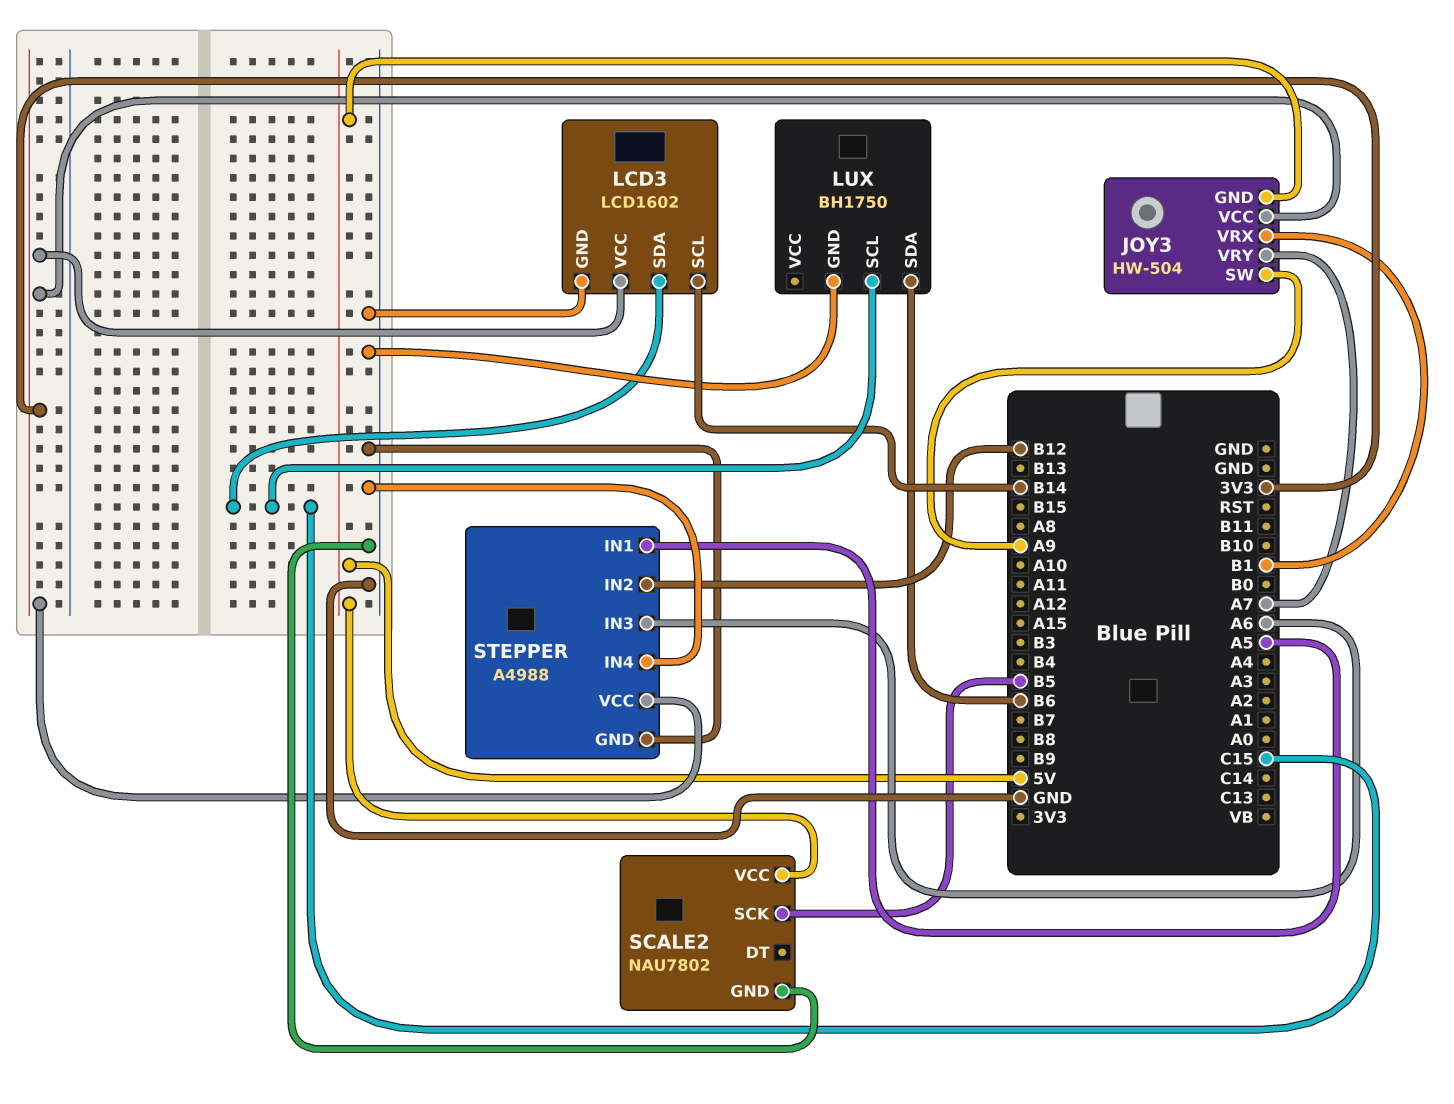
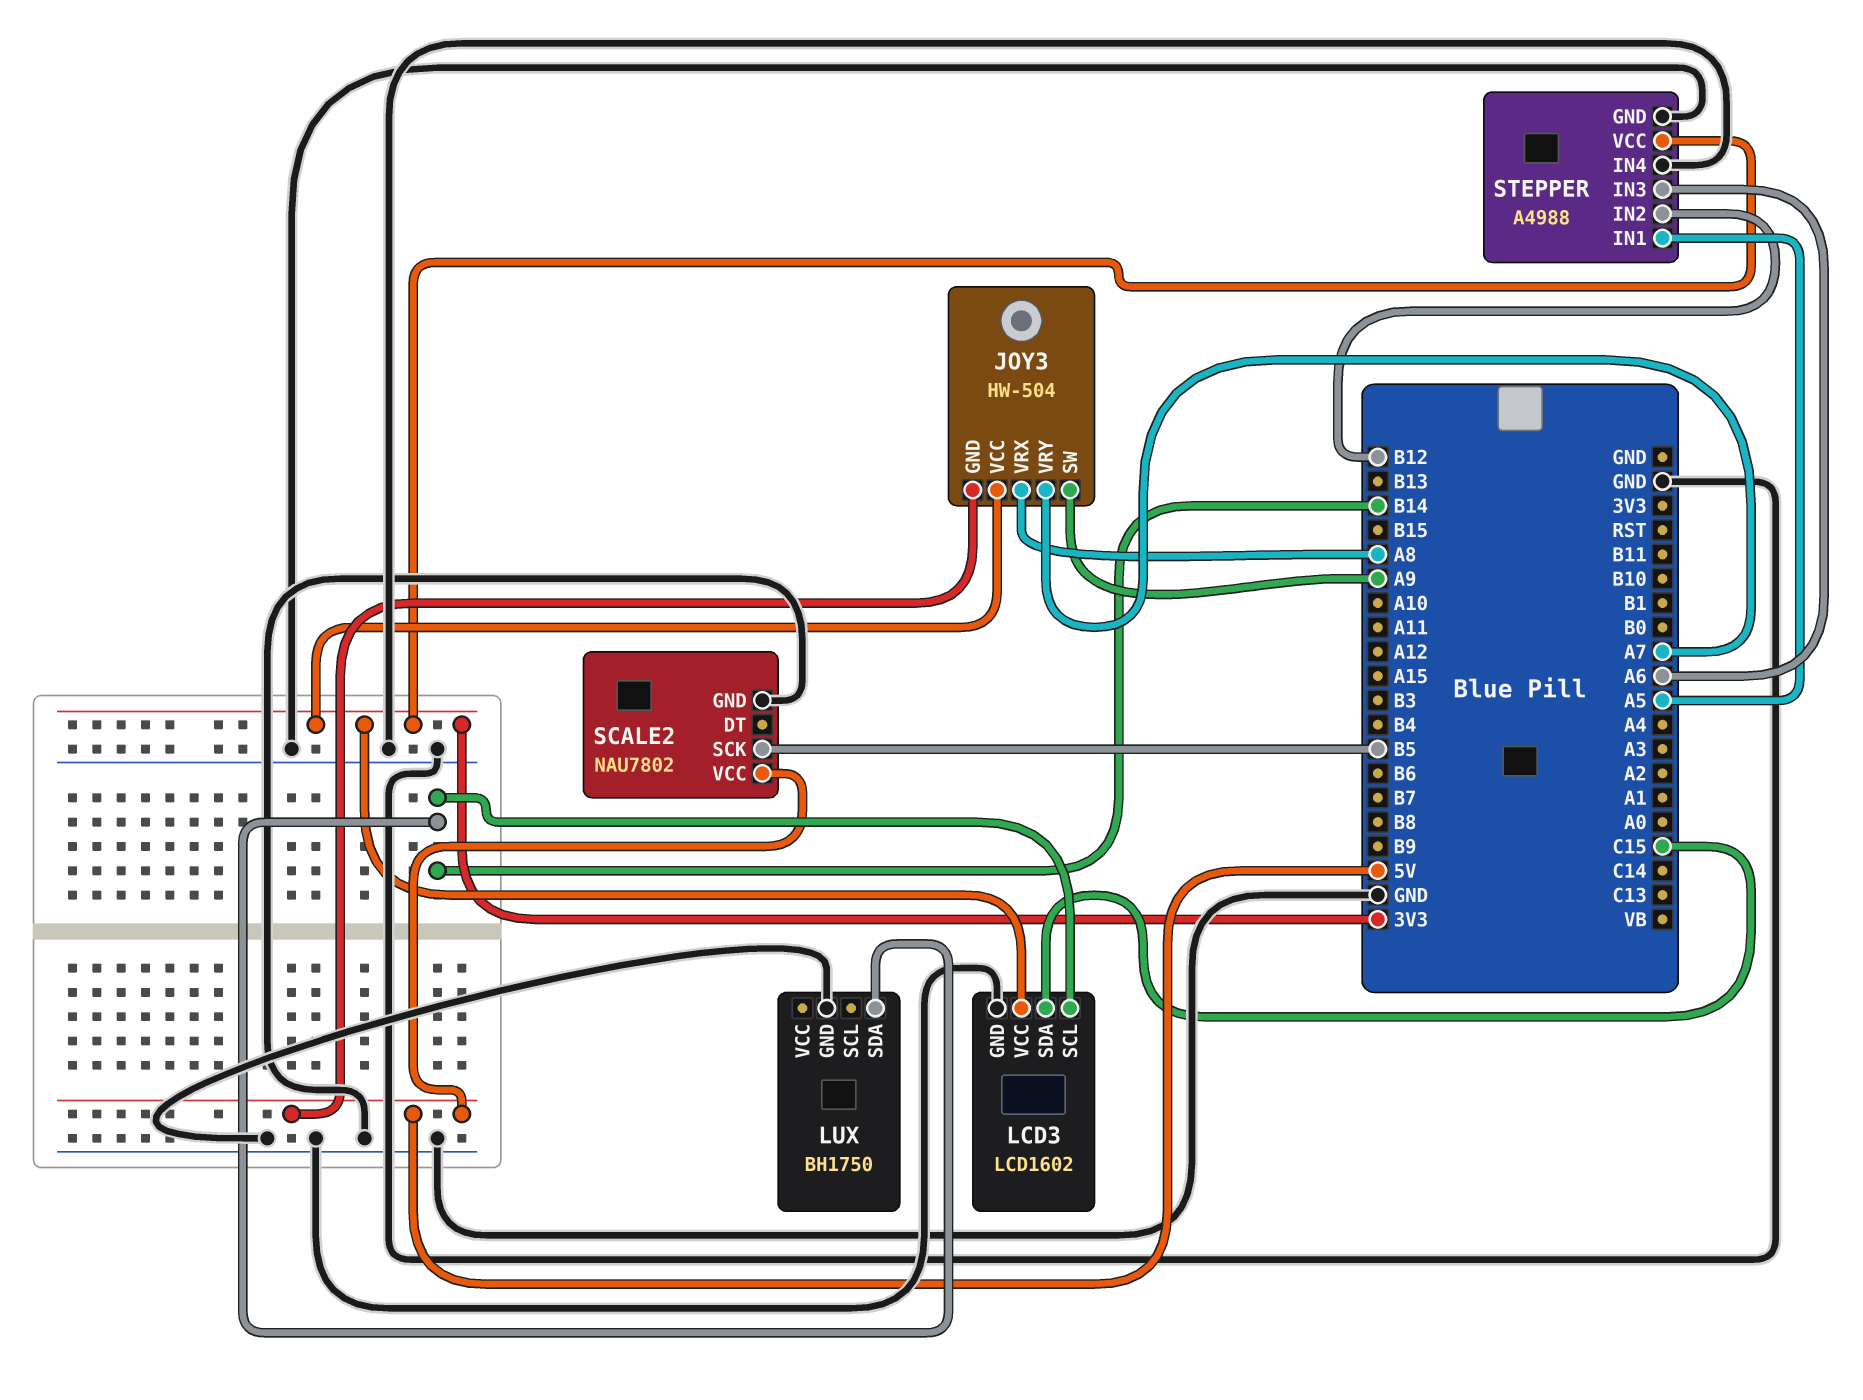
JOY3 pin VRX: B1 -> A8
LUX pin SCL: C15 -> none
LUX pin SDA: B6 -> B14

